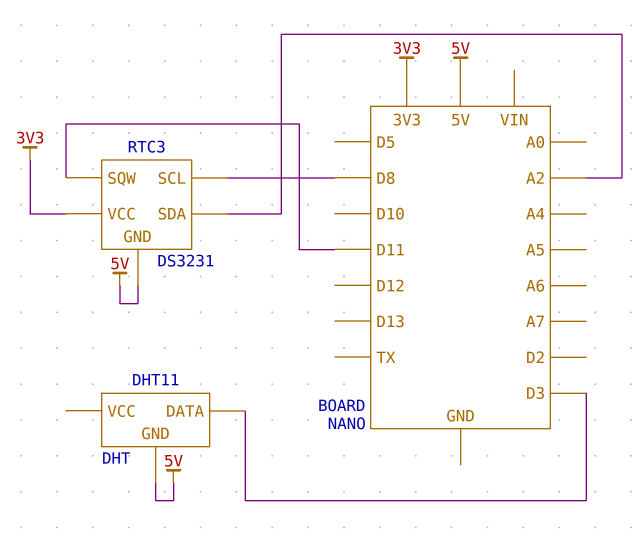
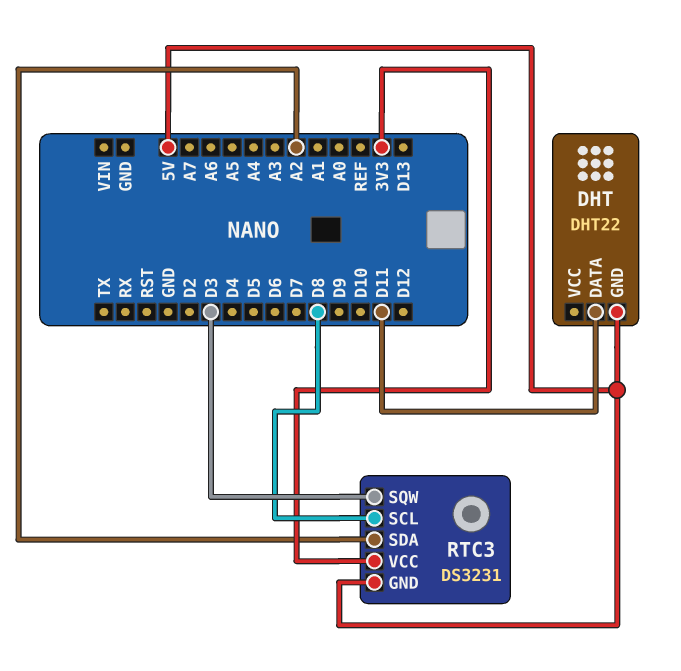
DHT: DHT11 -> DHT22
DHT pin DATA: D3 -> D11
RTC3 pin SQW: D11 -> D3

